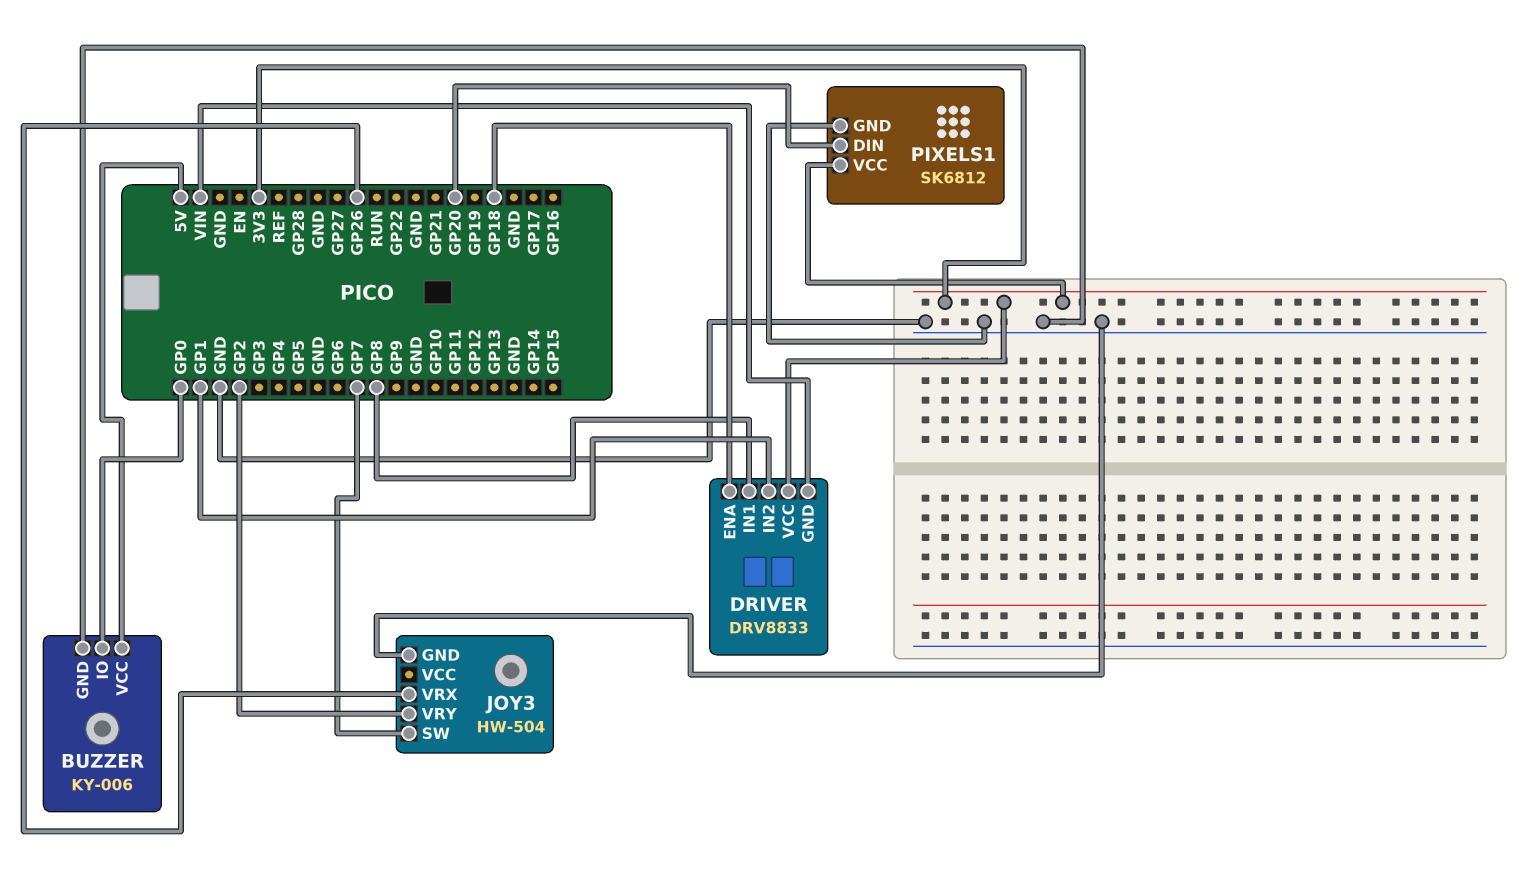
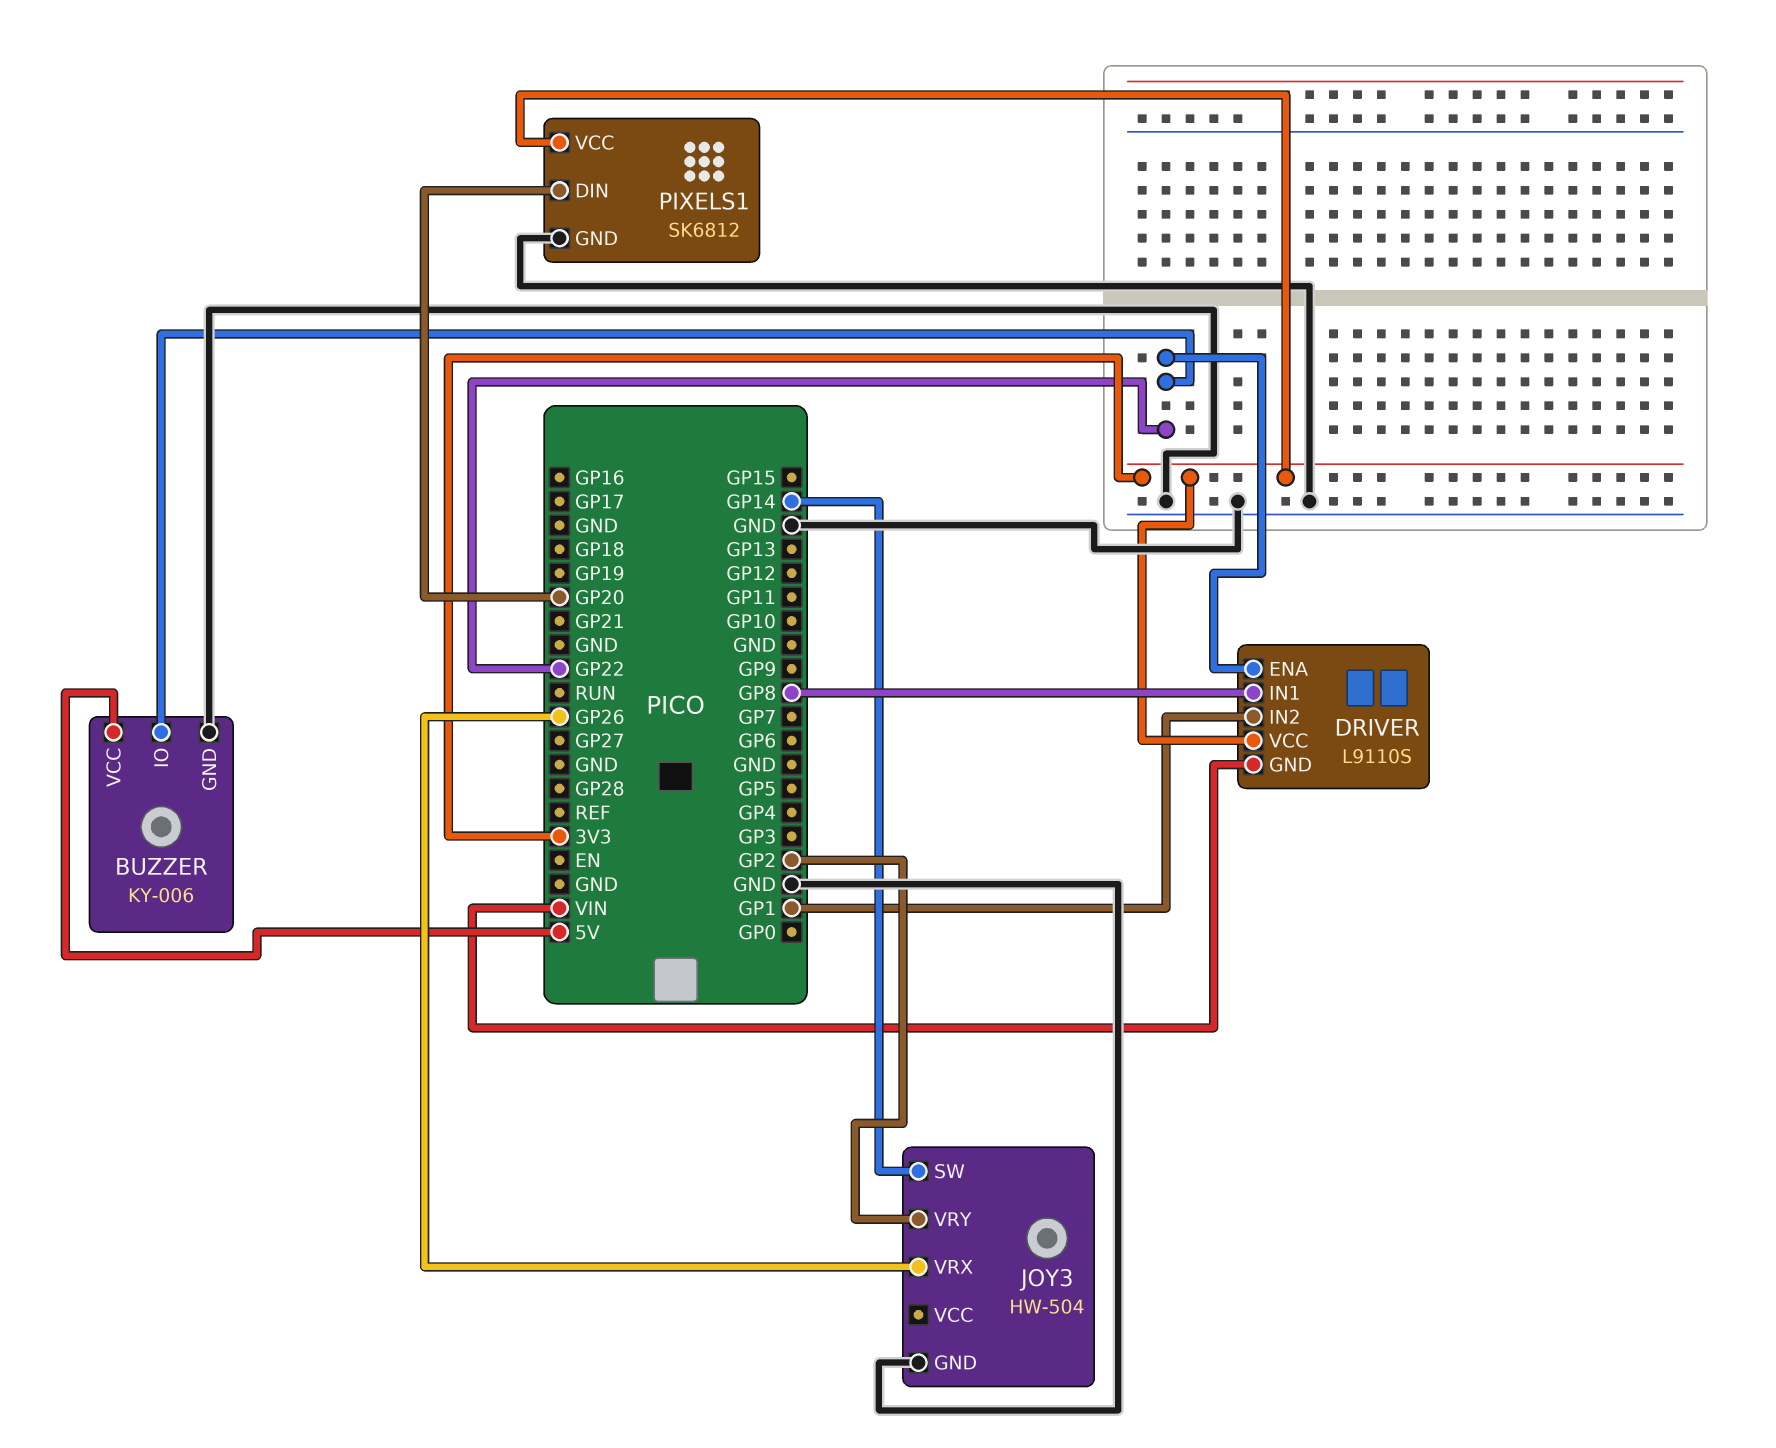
BUZZER pin IO: GP0 -> GP22
DRIVER: DRV8833 -> L9110S
DRIVER pin ENA: GP18 -> GP22
JOY3 pin SW: GP7 -> GP14

